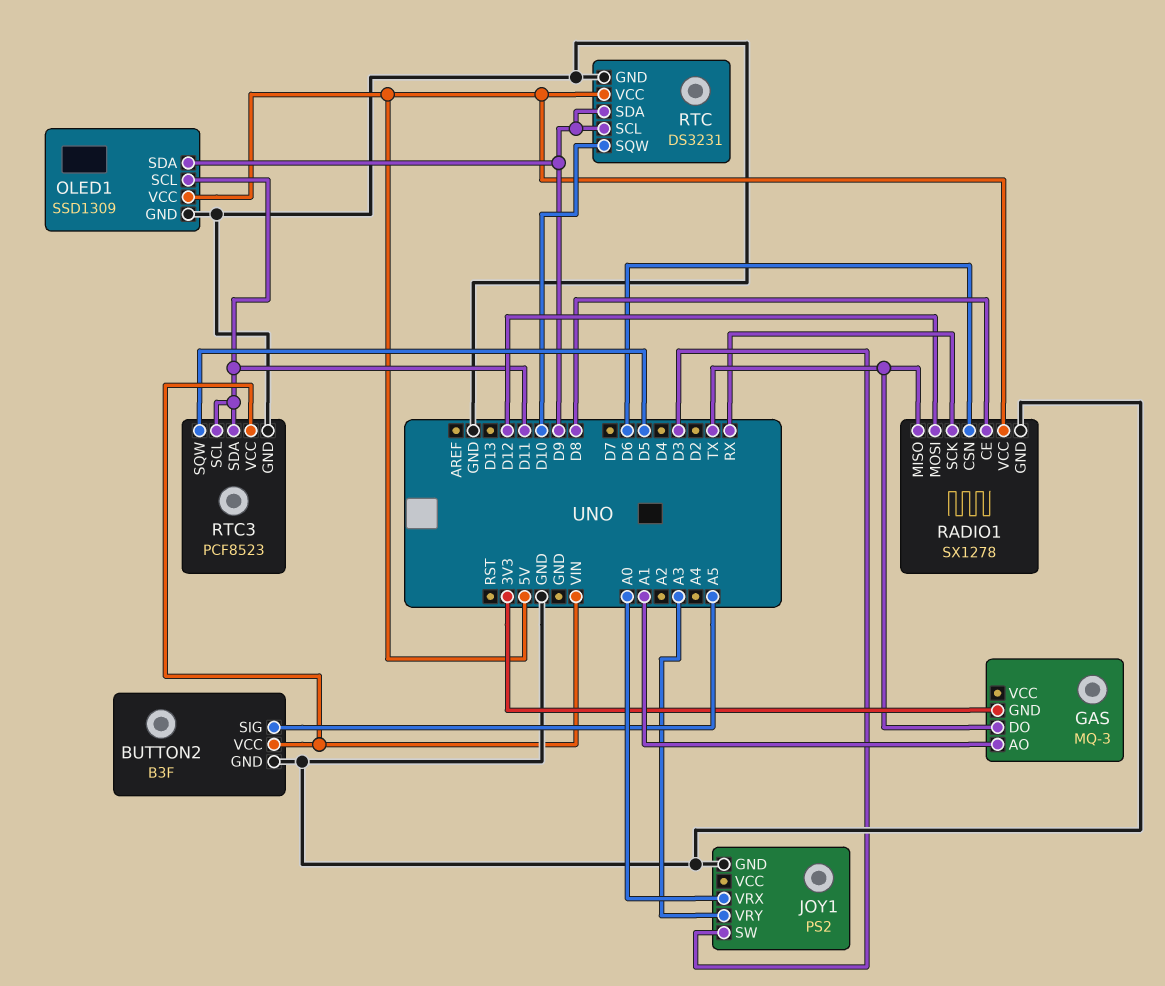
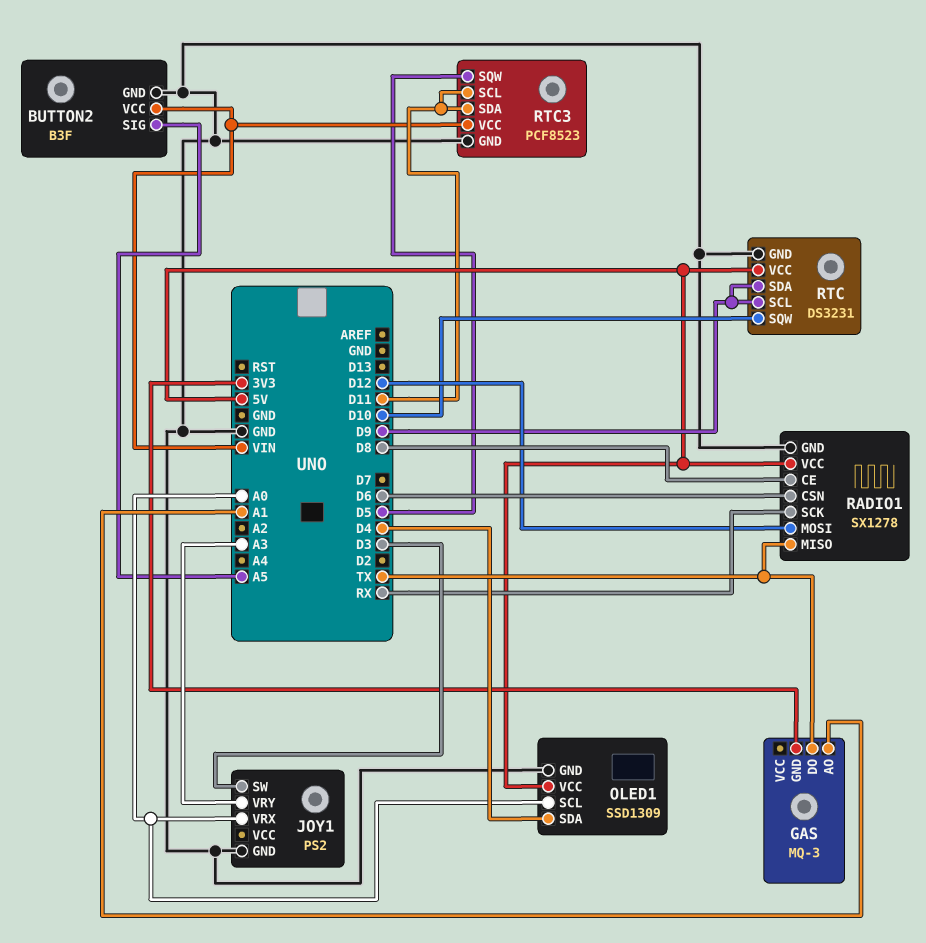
OLED1 pin SCL: D11 -> A0
OLED1 pin SDA: D9 -> D4

